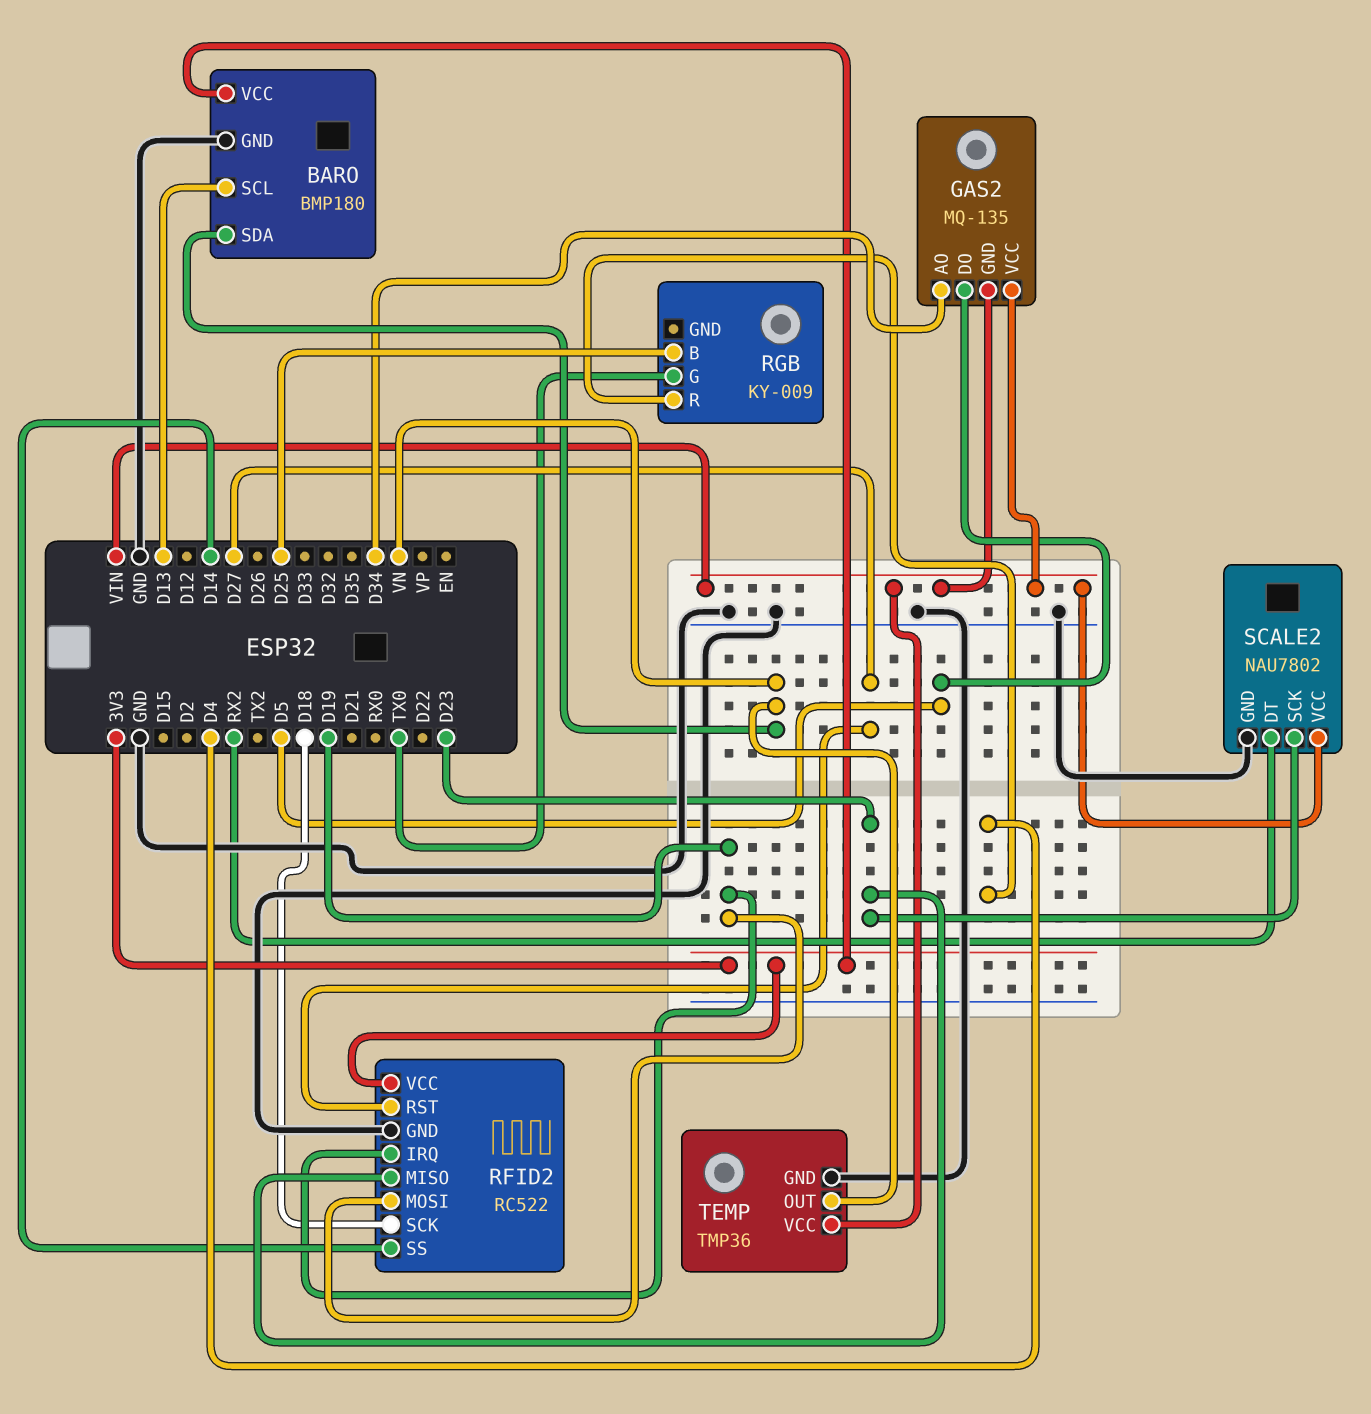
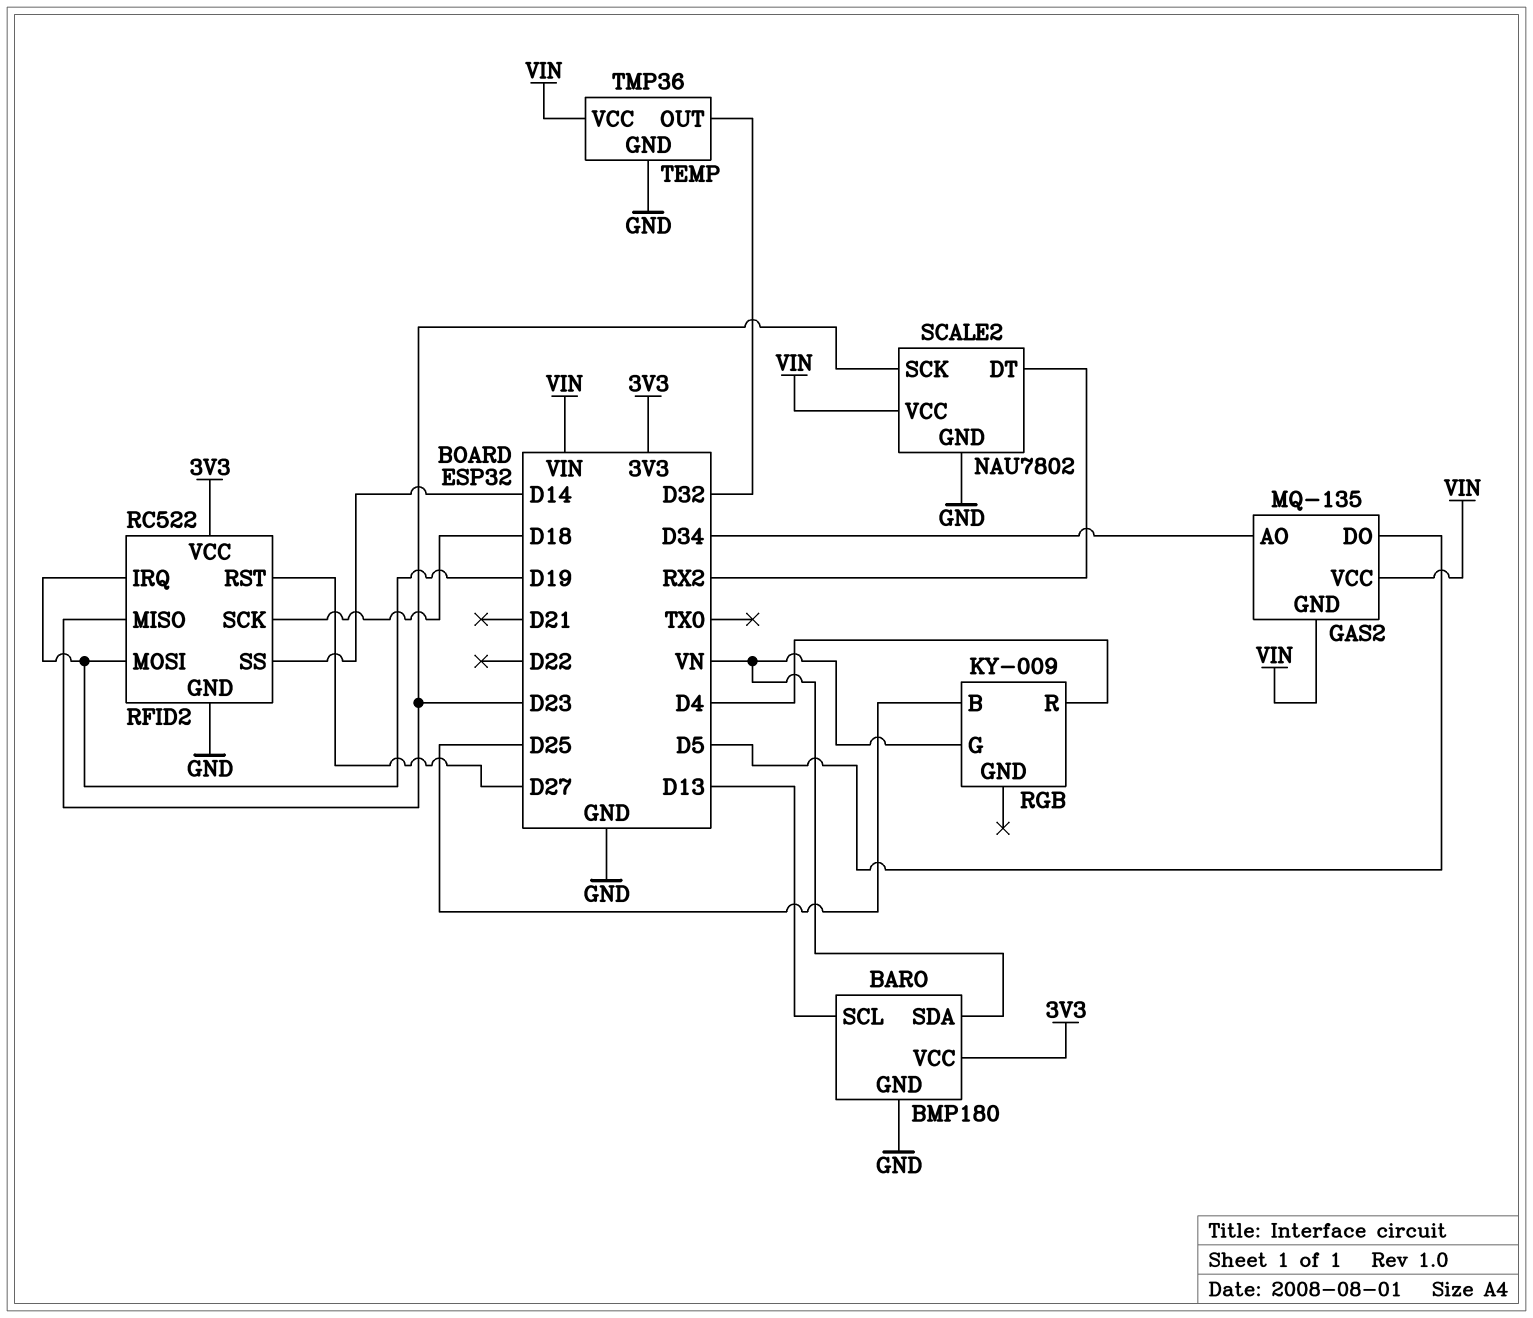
RGB pin G: TX0 -> VN
TEMP pin OUT: VN -> D32

